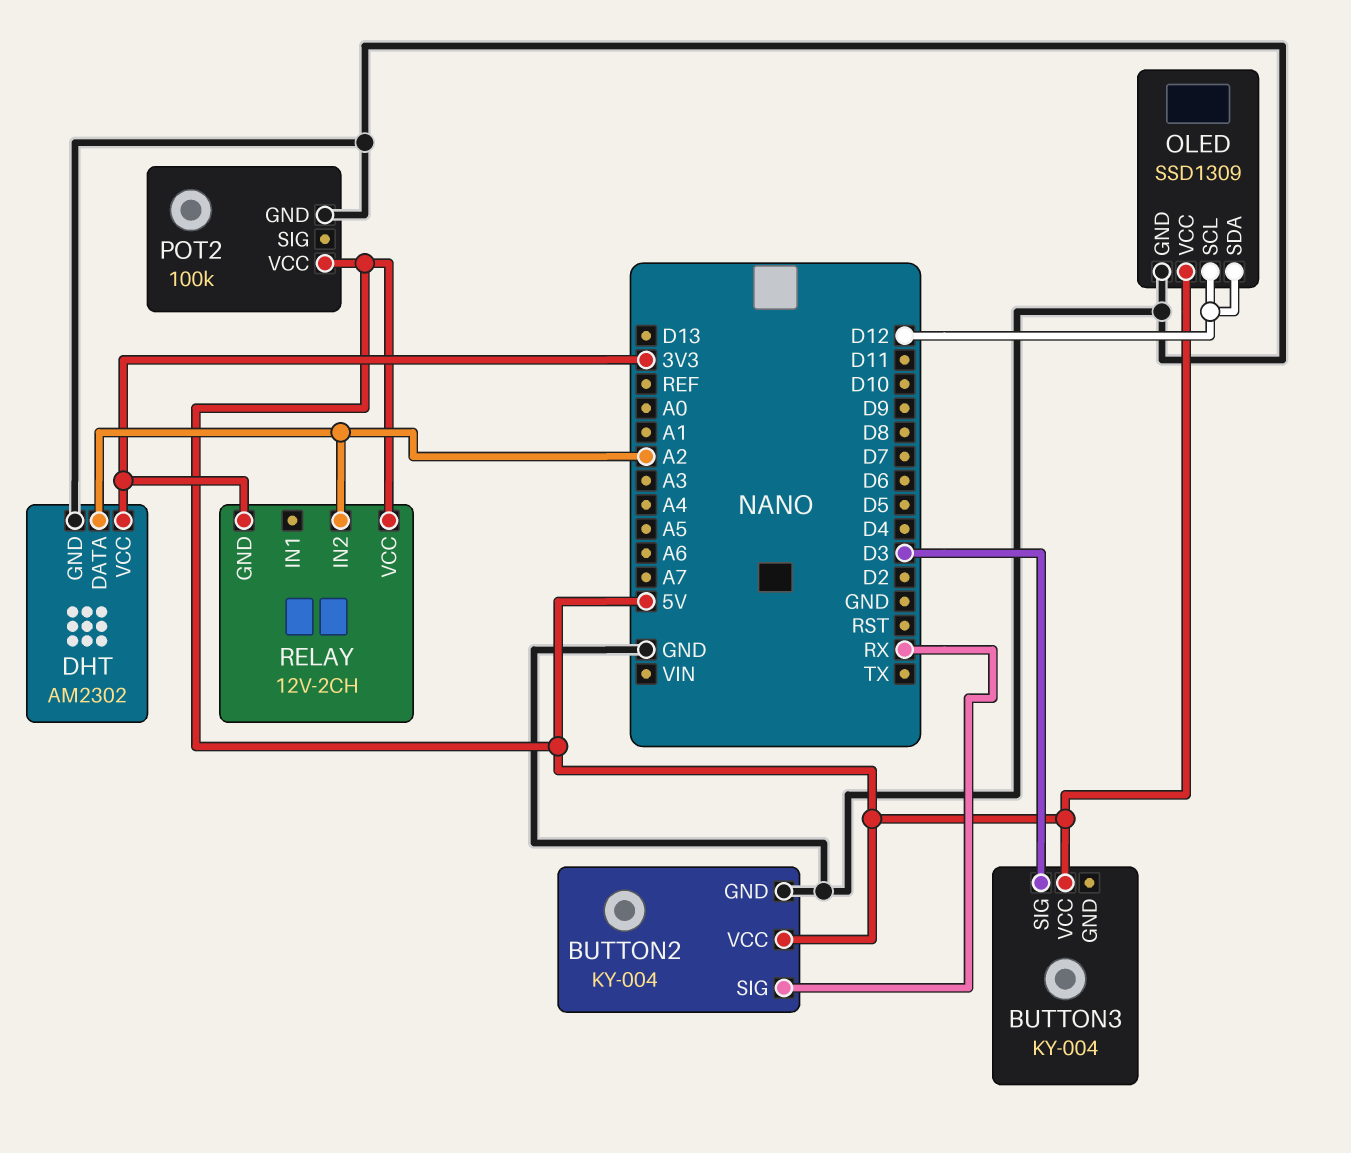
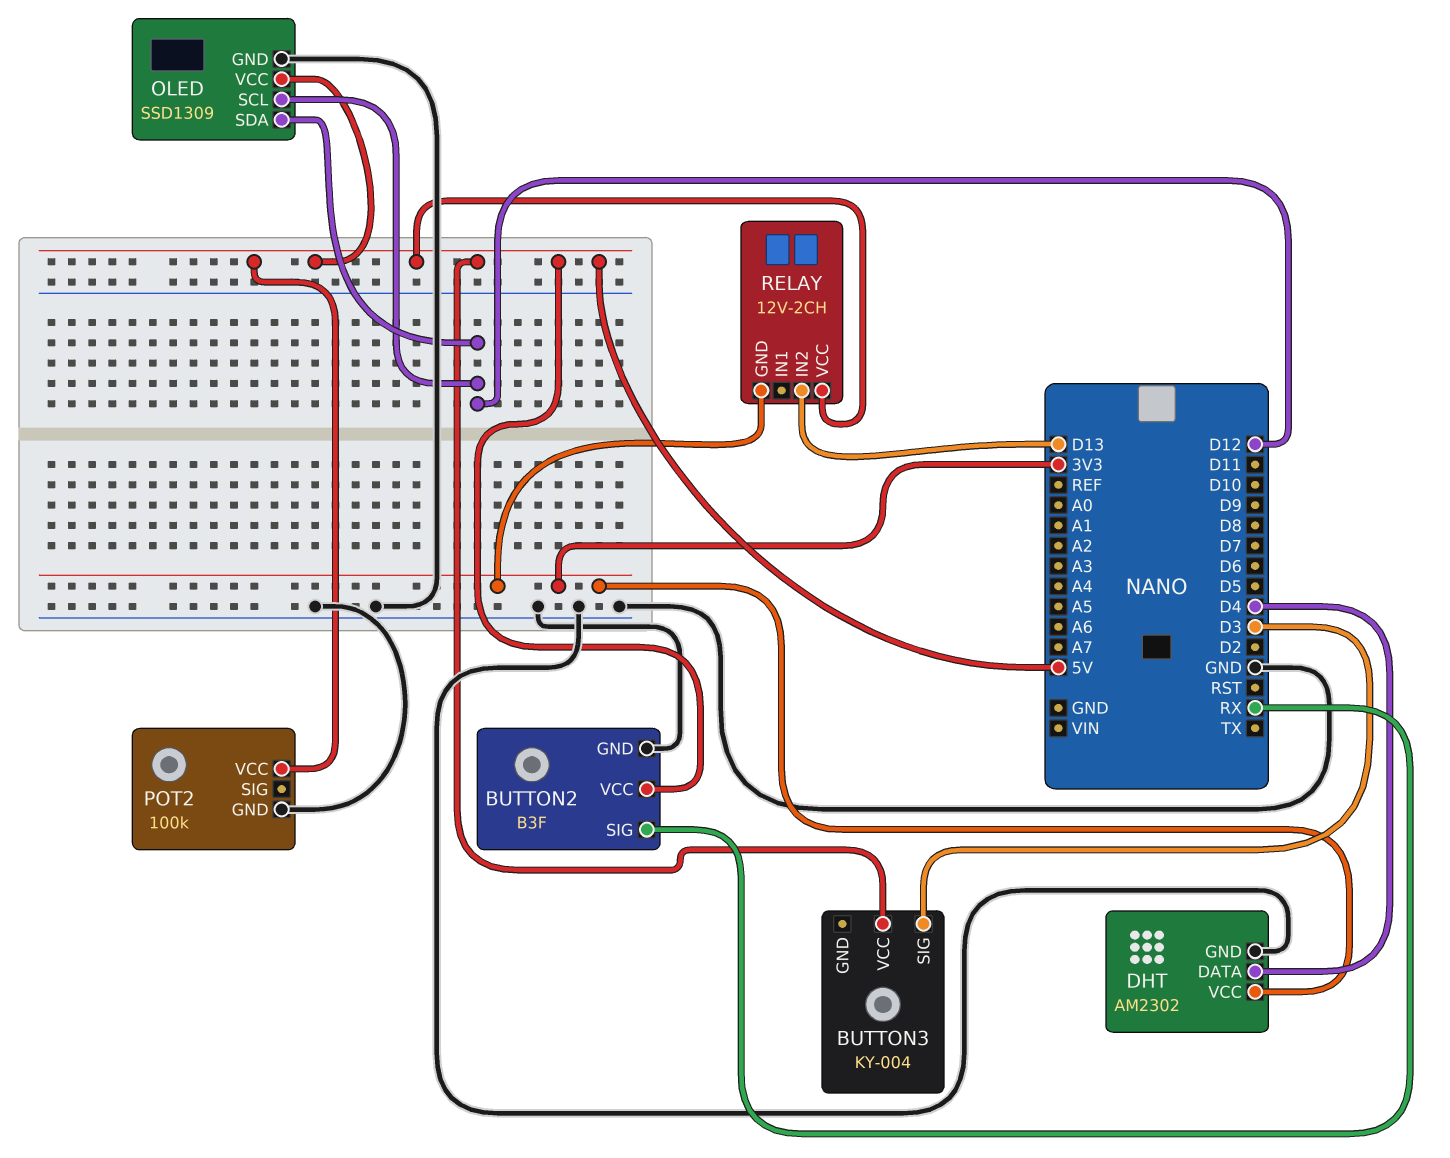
BUTTON2: KY-004 -> B3F
DHT pin DATA: A2 -> D4
RELAY pin IN2: A2 -> D13

